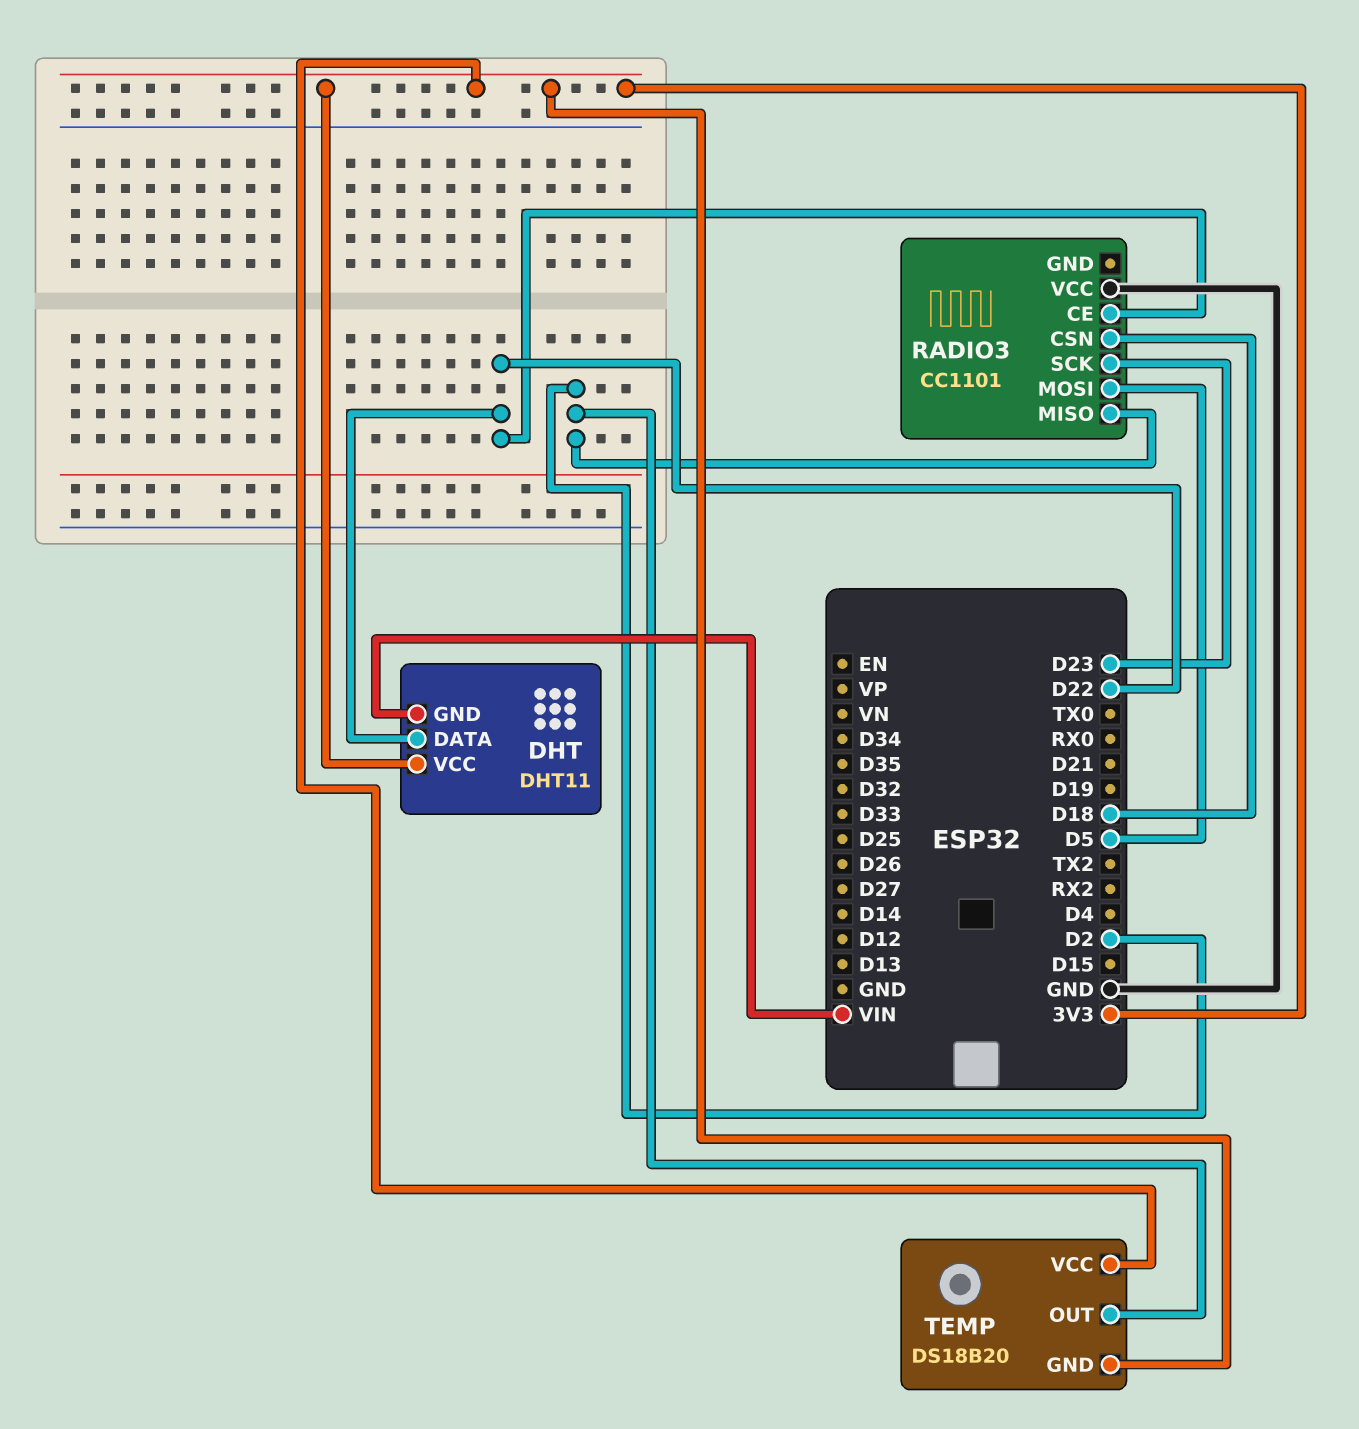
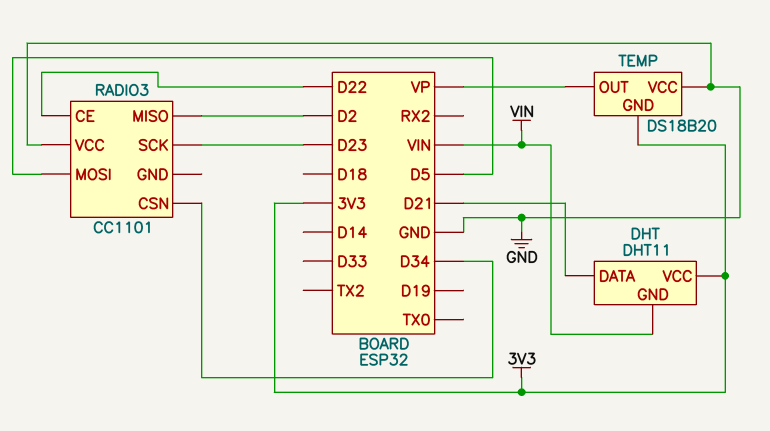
DHT pin DATA: D22 -> D21
RADIO3 pin CSN: D18 -> D34
TEMP pin OUT: D2 -> VP
TEMP pin VCC: 3V3 -> GND

